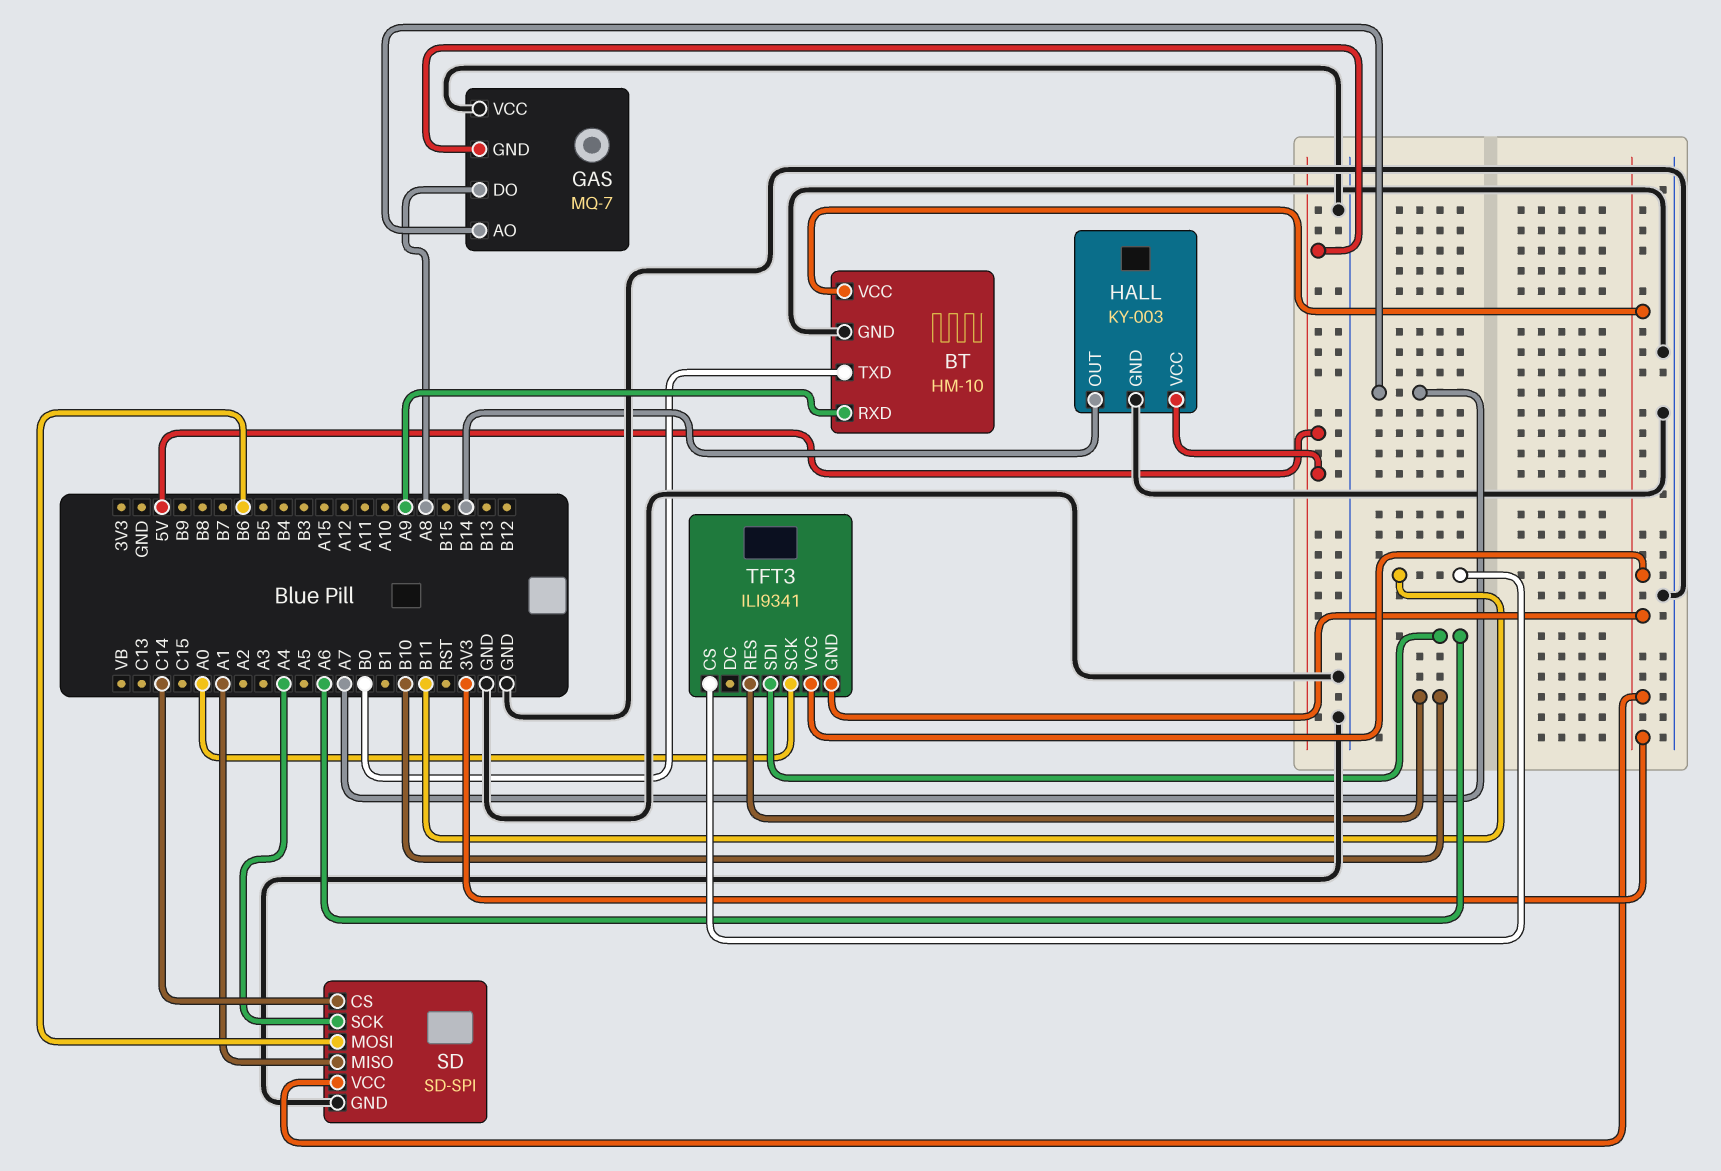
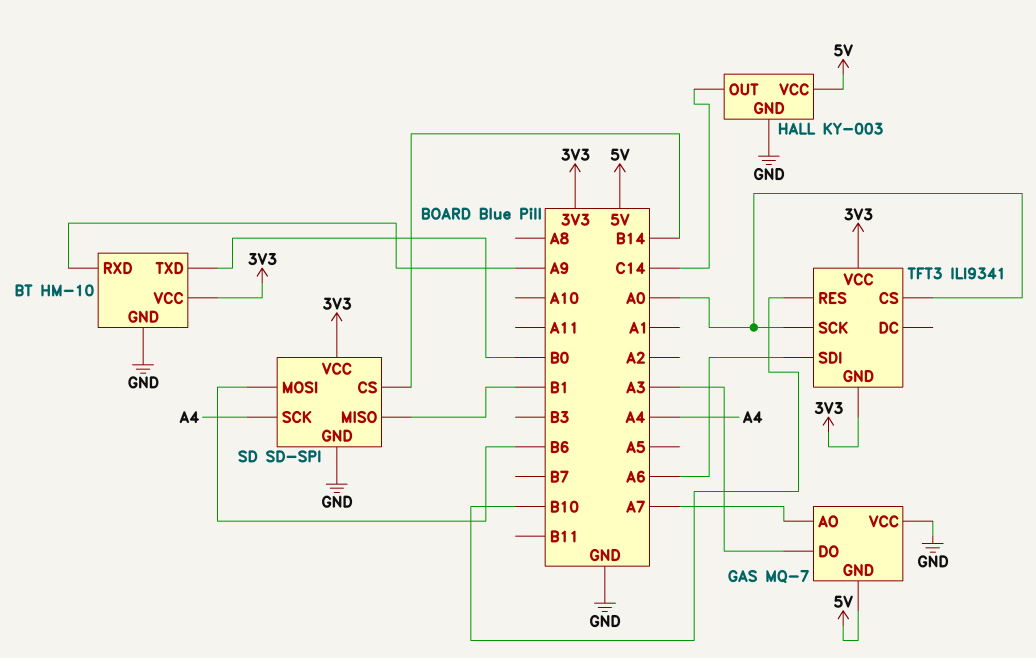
GAS pin DO: A8 -> A3
HALL pin OUT: B14 -> C14
SD pin CS: C14 -> B14
SD pin MISO: A1 -> B1
TFT3 pin CS: B11 -> A0

